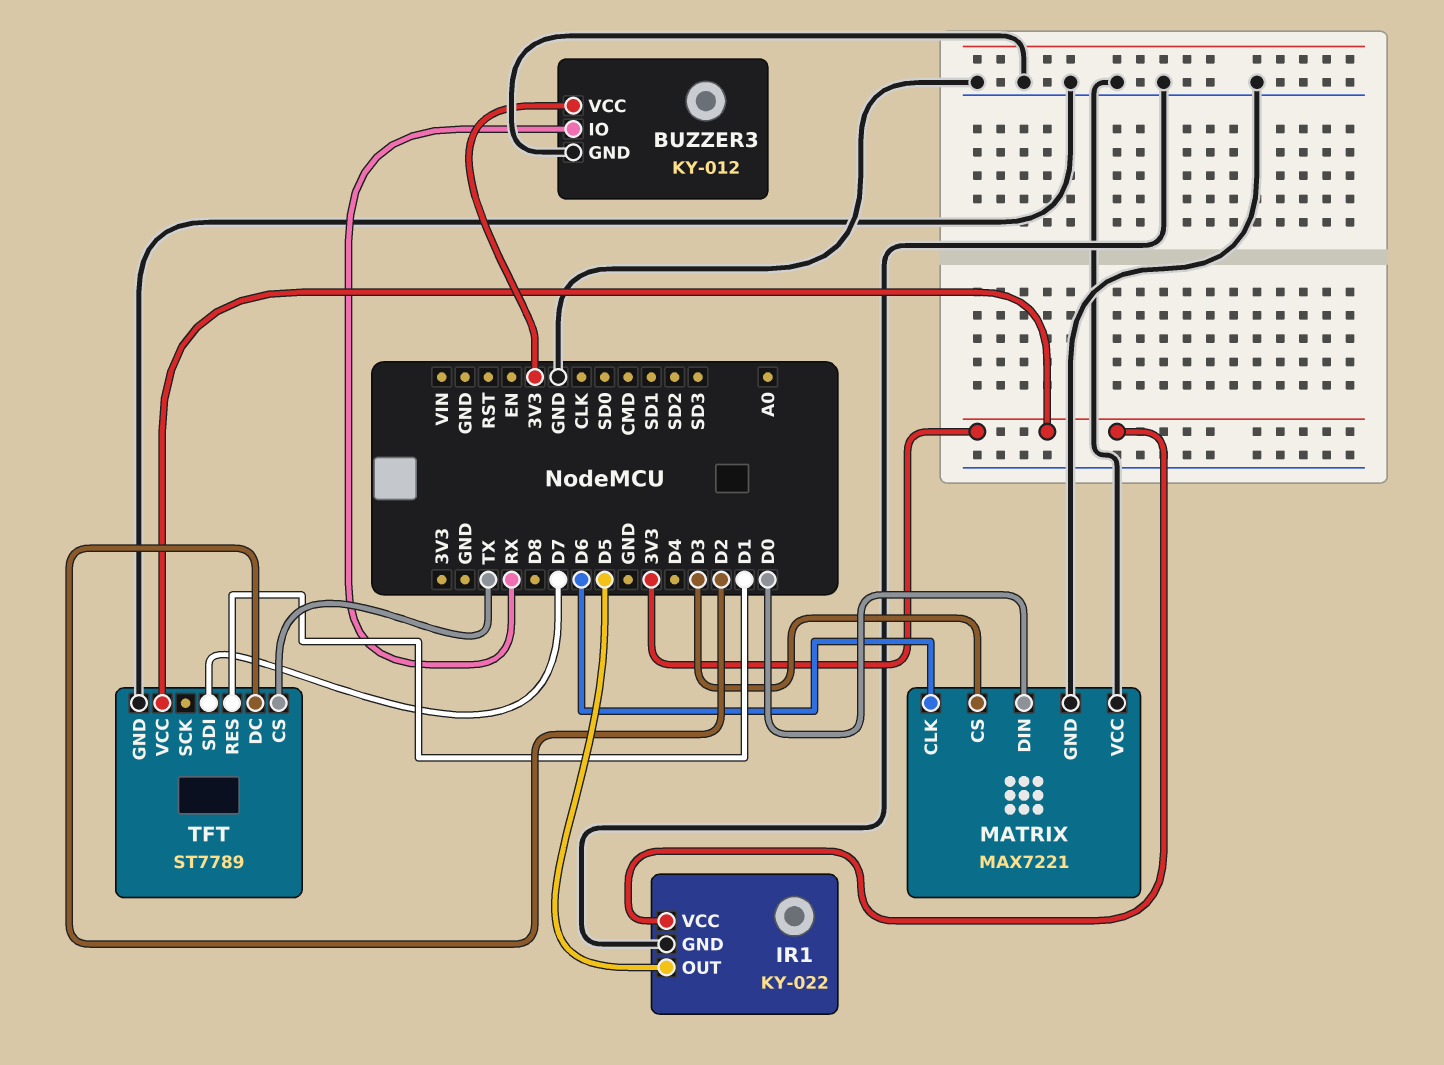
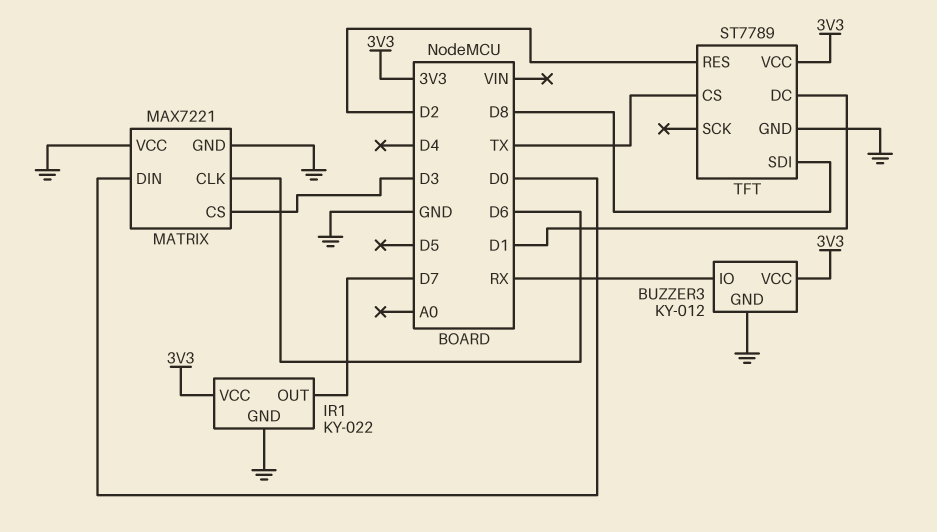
IR1 pin OUT: D5 -> D7
TFT pin DC: D2 -> D1
TFT pin RES: D1 -> D2
TFT pin SDI: D7 -> D8

